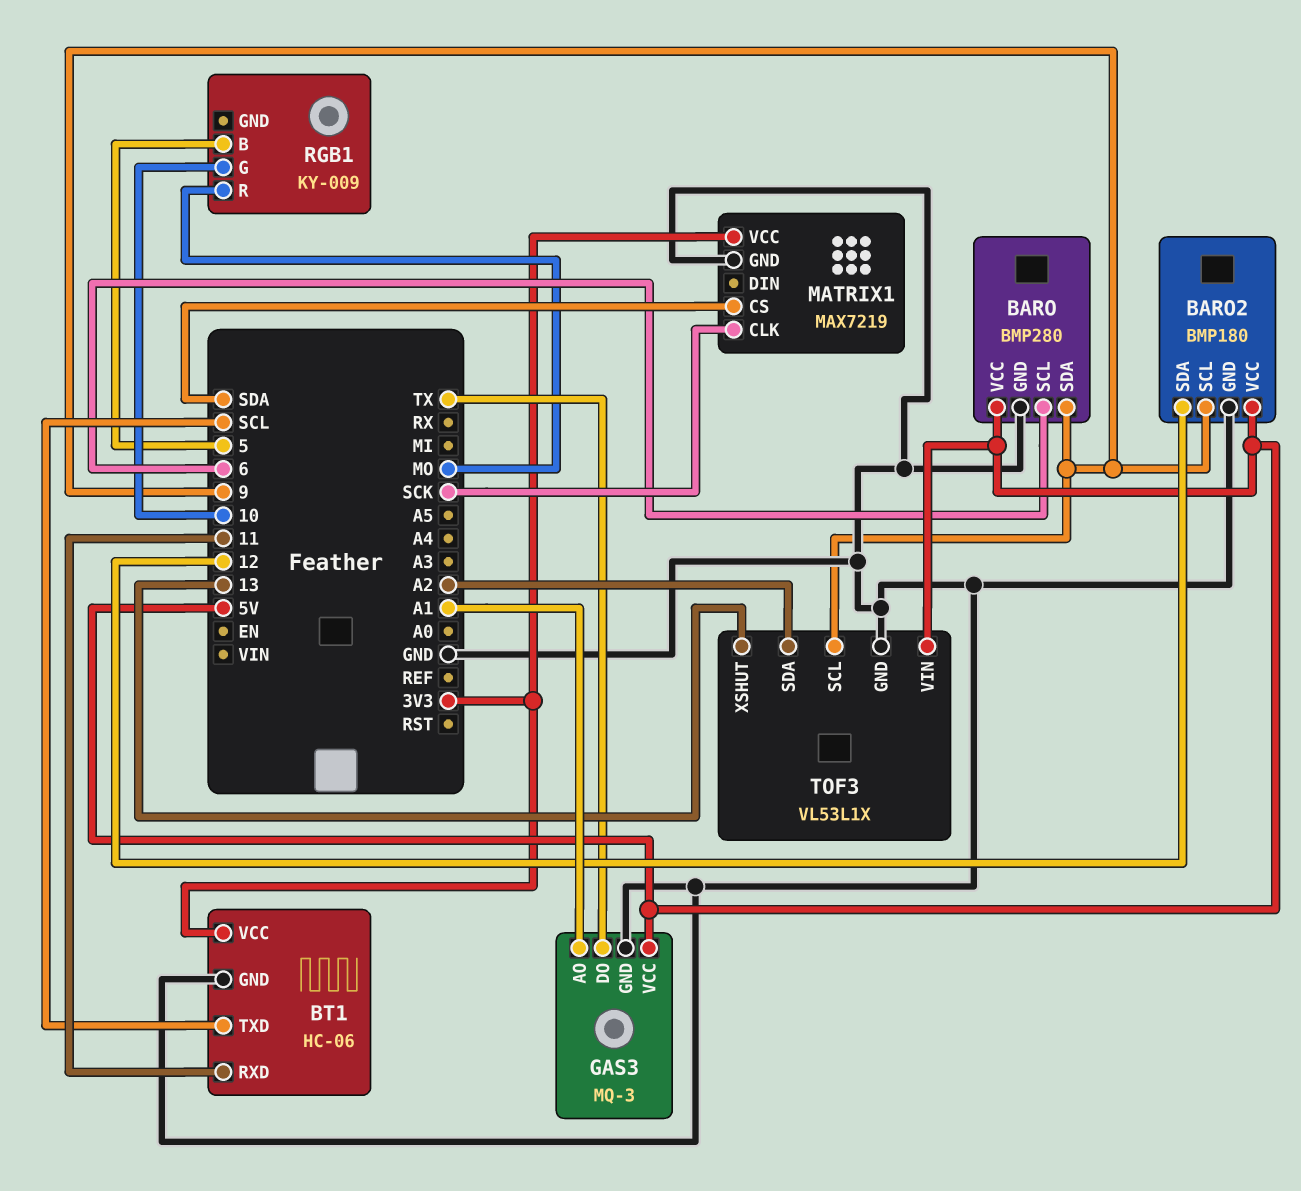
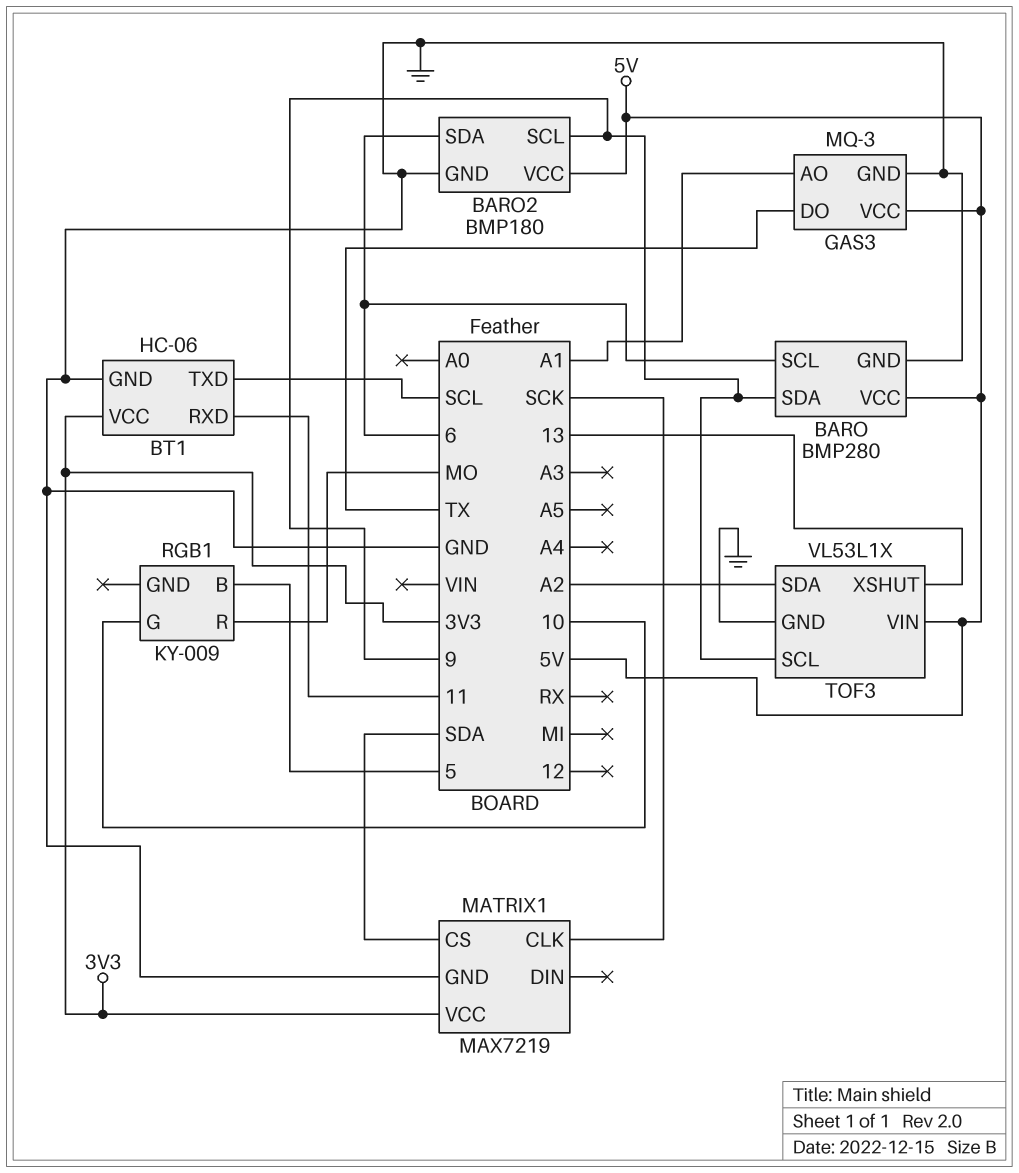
BARO2 pin SDA: 12 -> 6

